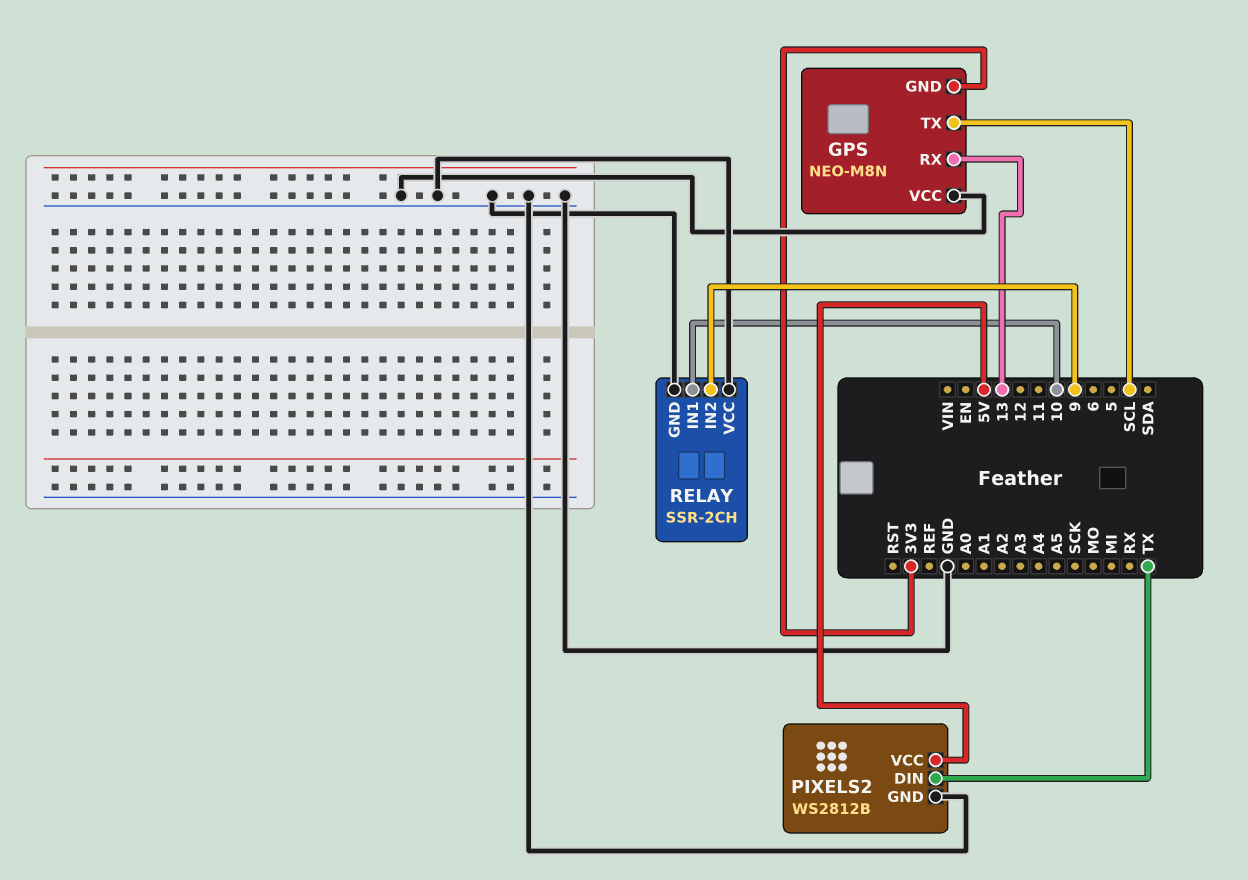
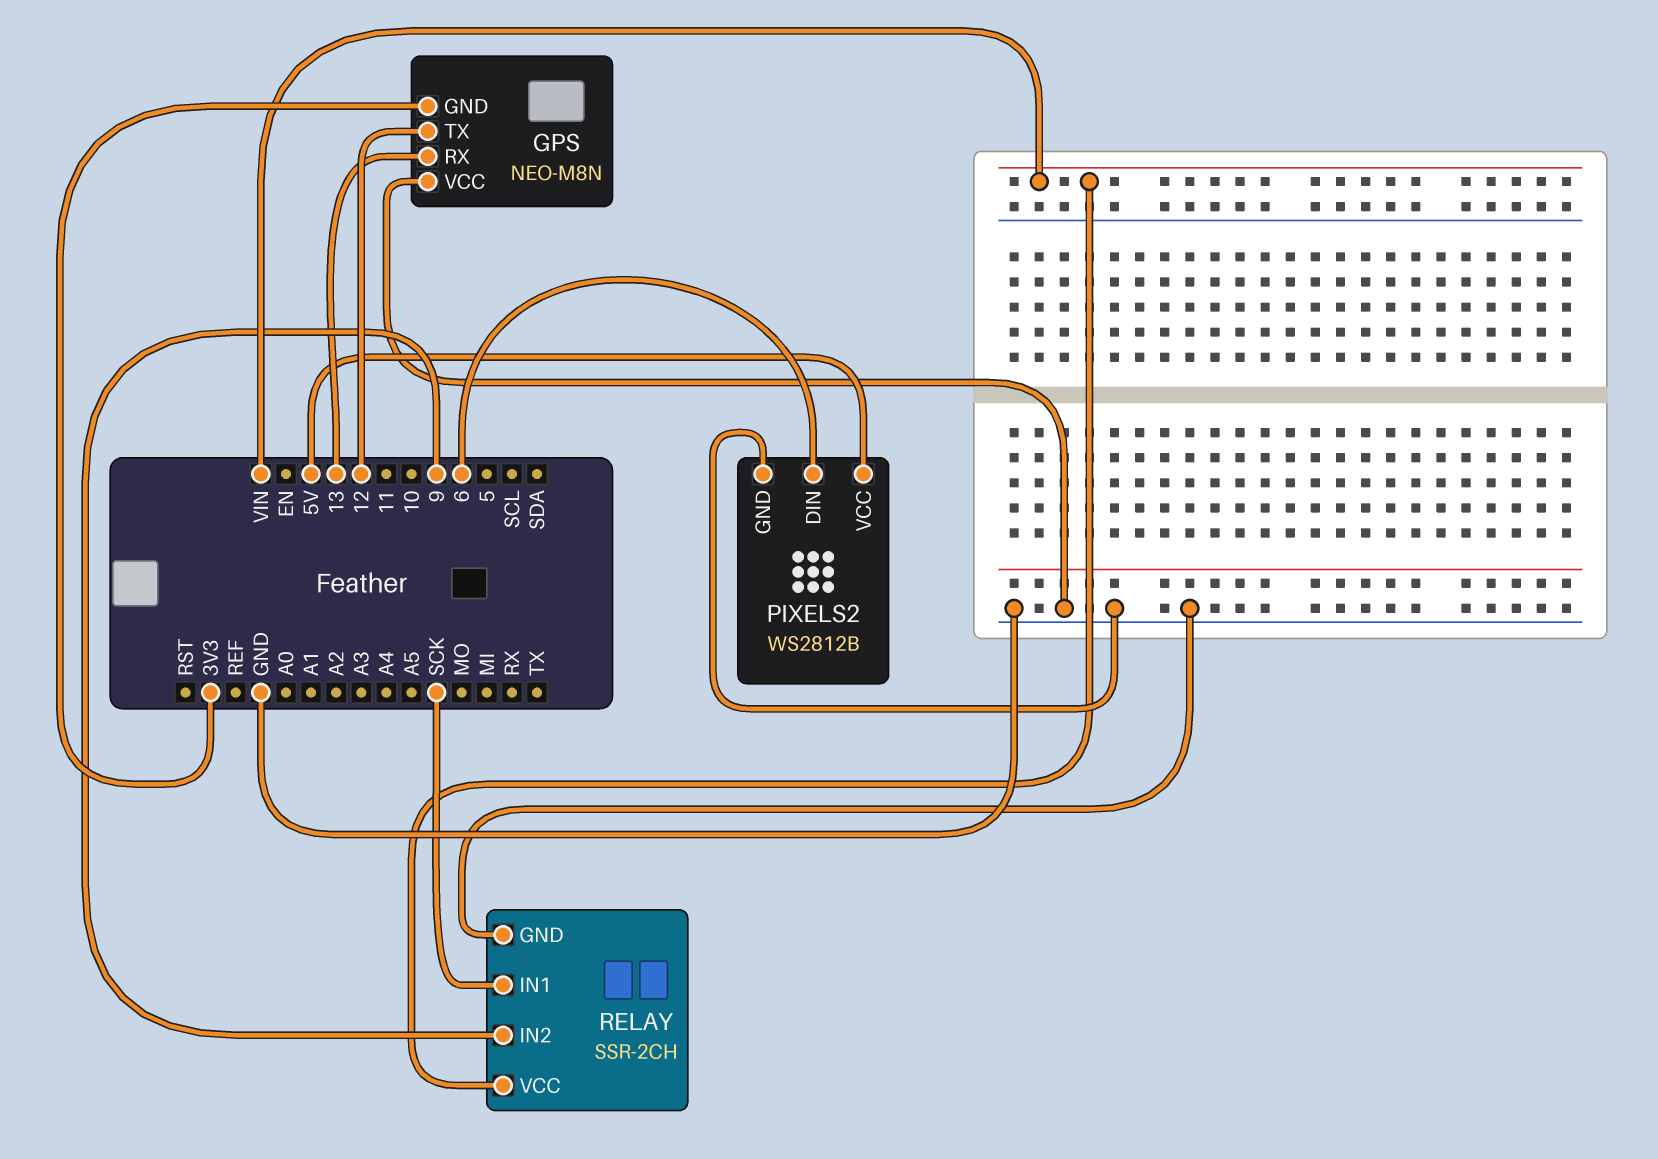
GPS pin TX: SCL -> 12
PIXELS2 pin DIN: TX -> 6
RELAY pin IN1: 10 -> SCK
RELAY pin VCC: GND -> VIN

